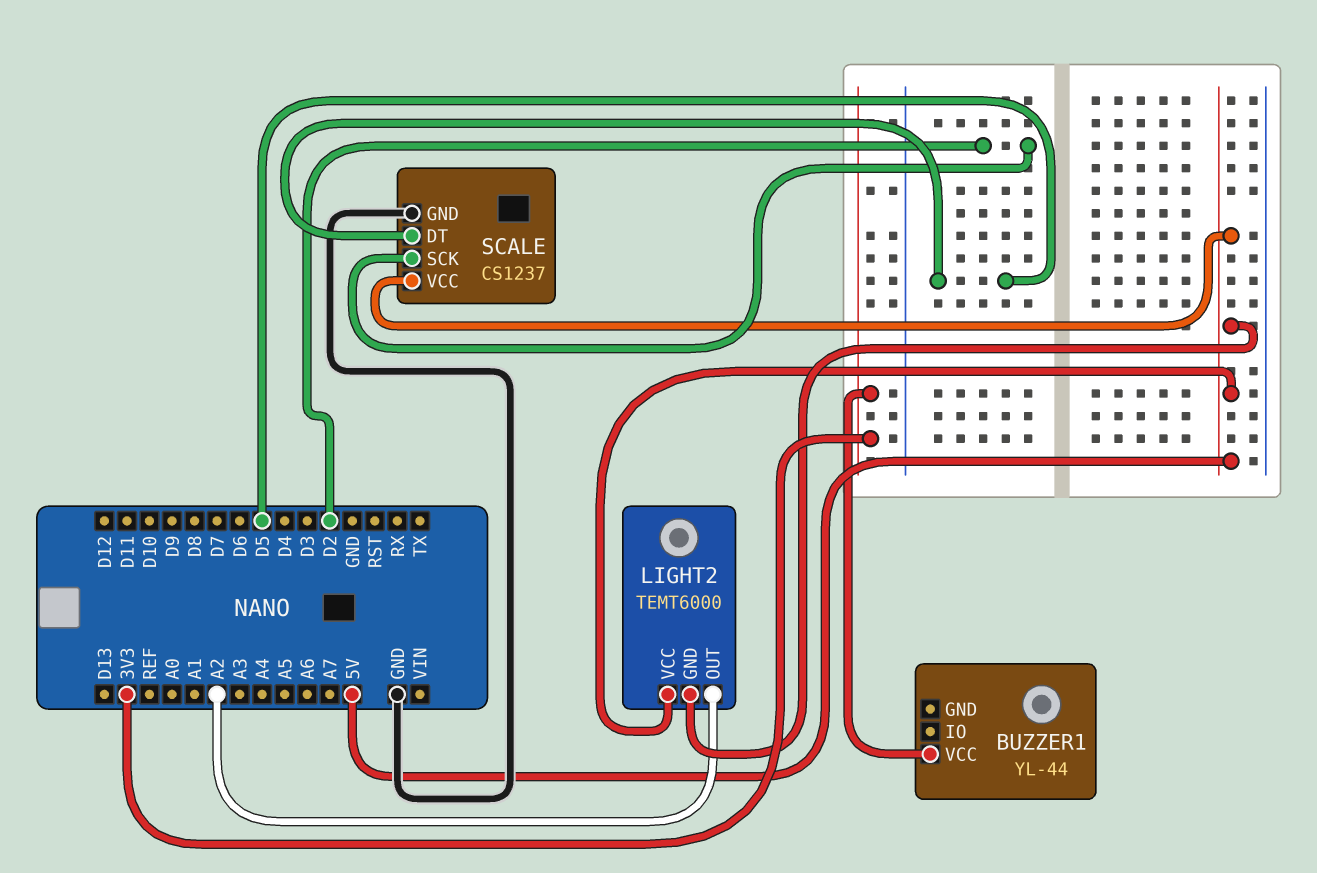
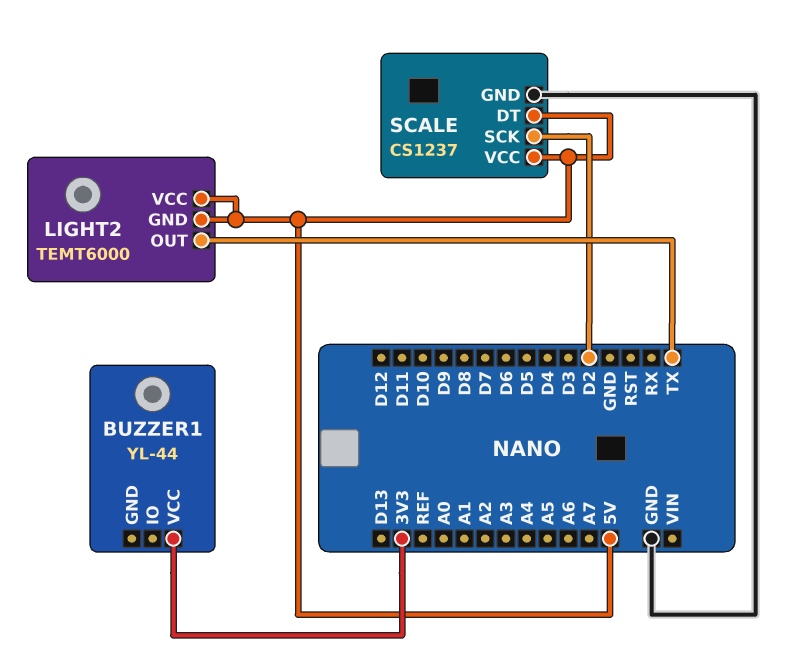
LIGHT2 pin OUT: A2 -> TX
SCALE pin DT: D5 -> 5V

